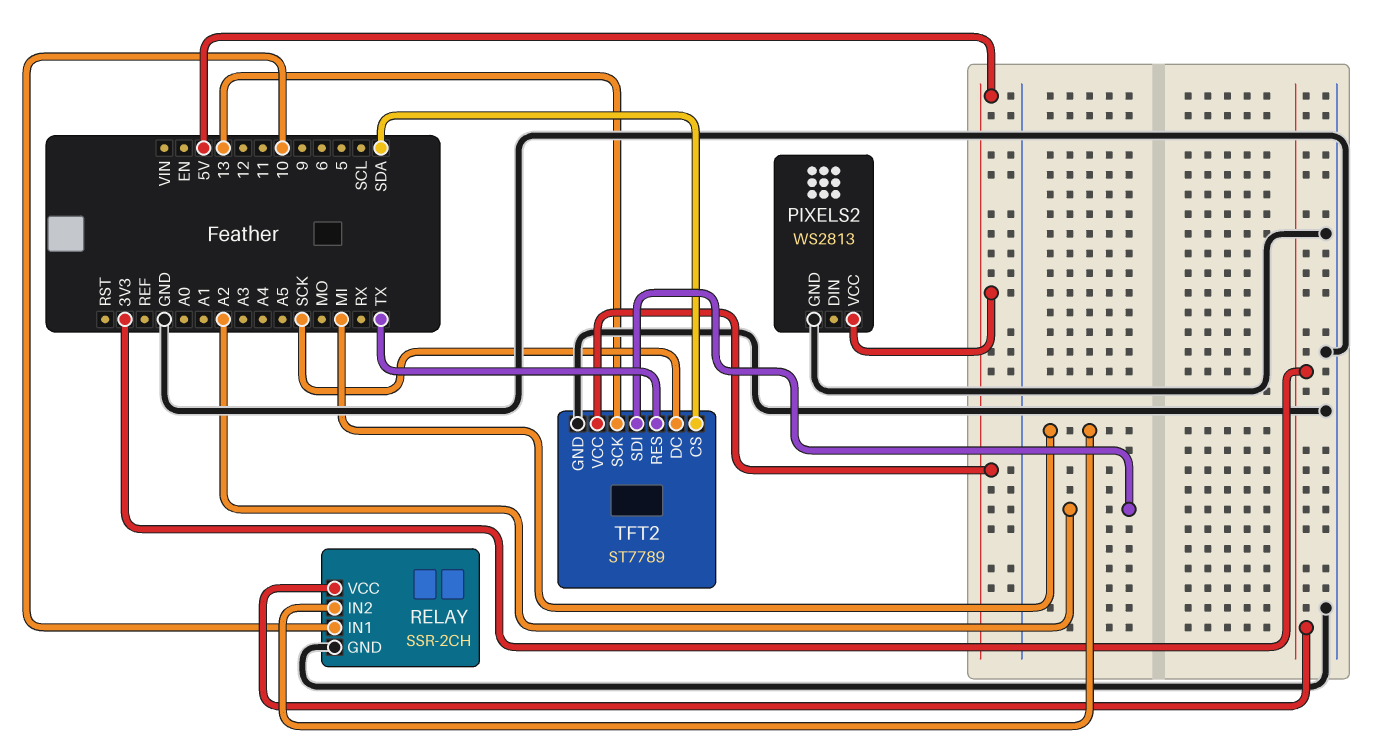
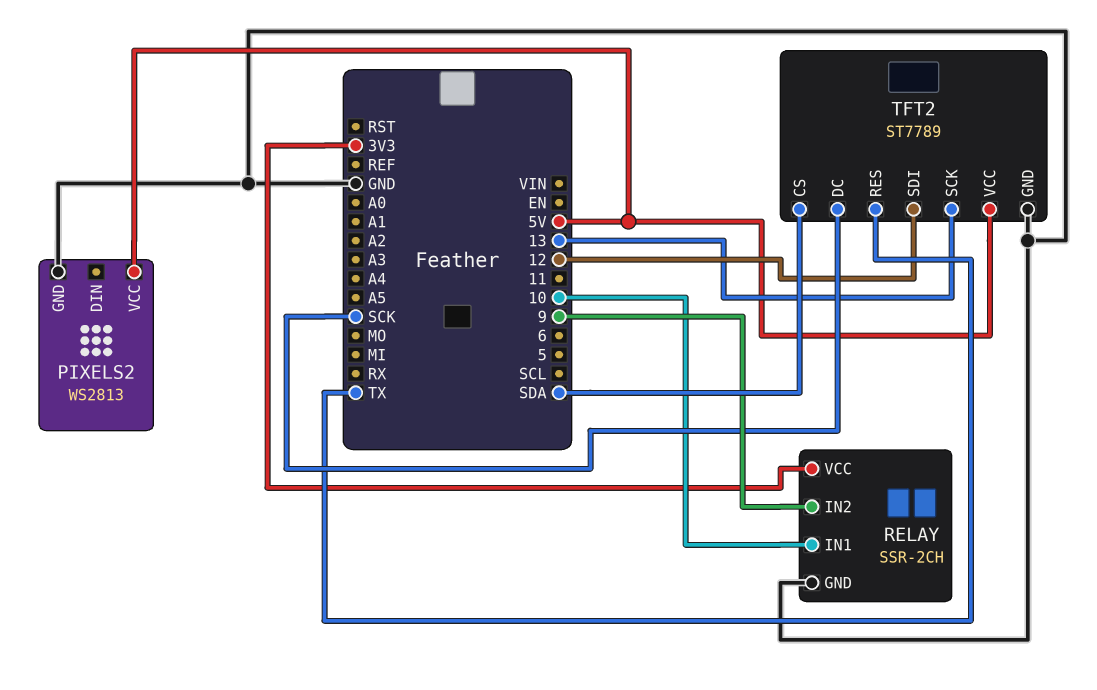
RELAY pin IN2: MI -> 9
TFT2 pin SDI: A2 -> 12

